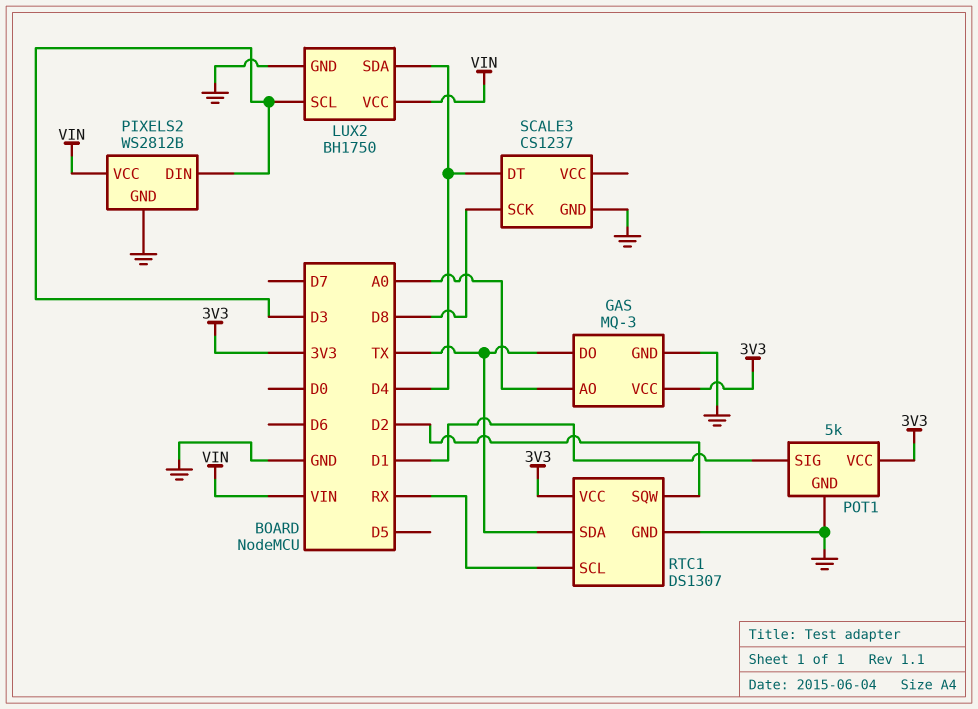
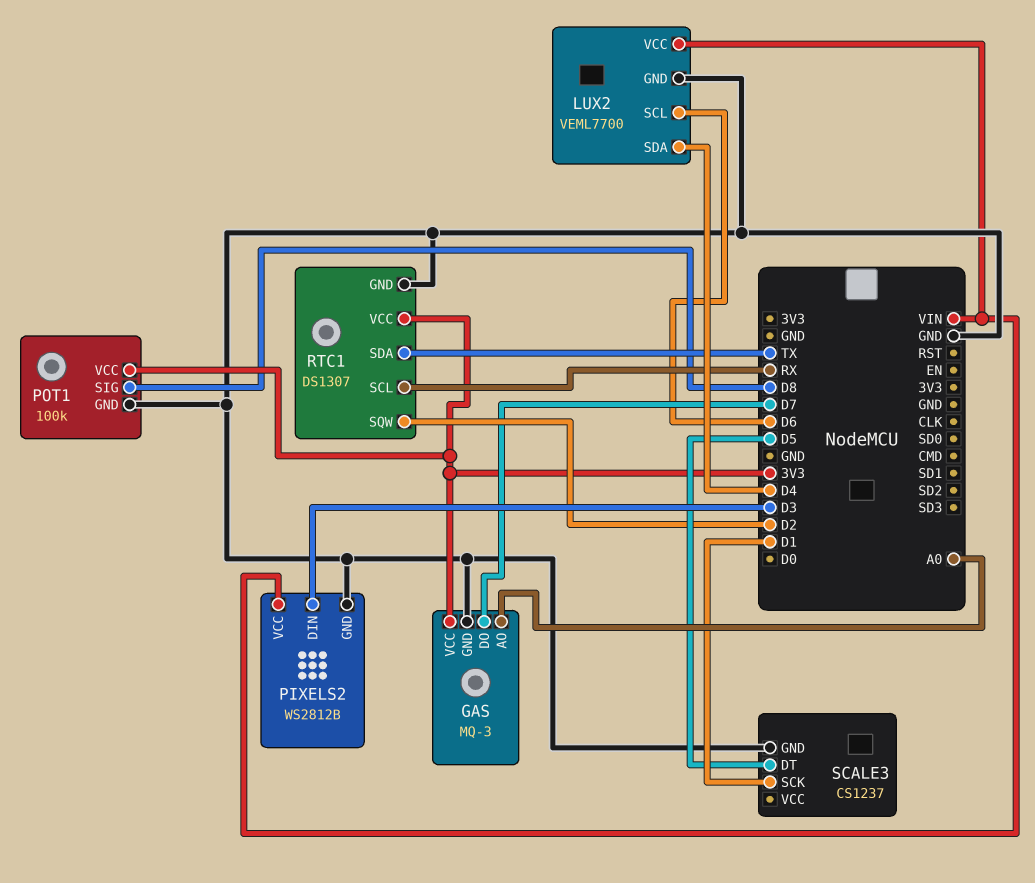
GAS pin DO: TX -> D7
LUX2: BH1750 -> VEML7700
LUX2 pin SCL: D3 -> D6
POT1: 5k -> 100k
POT1 pin SIG: D1 -> D8
SCALE3 pin DT: D4 -> D5
SCALE3 pin SCK: D8 -> D1

